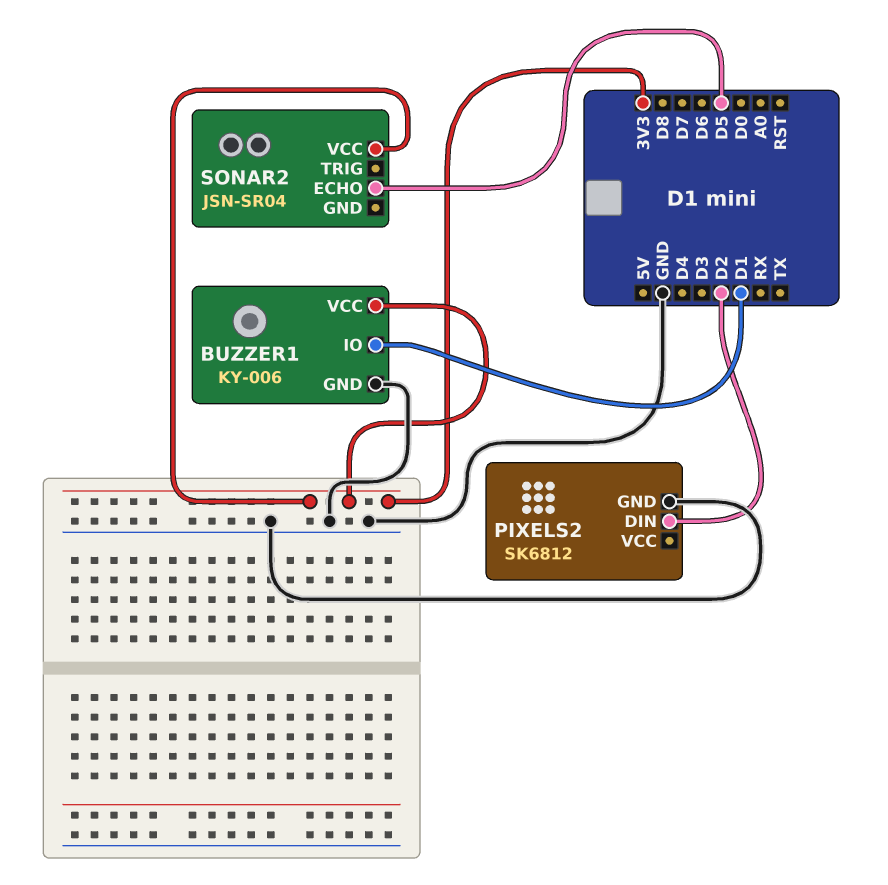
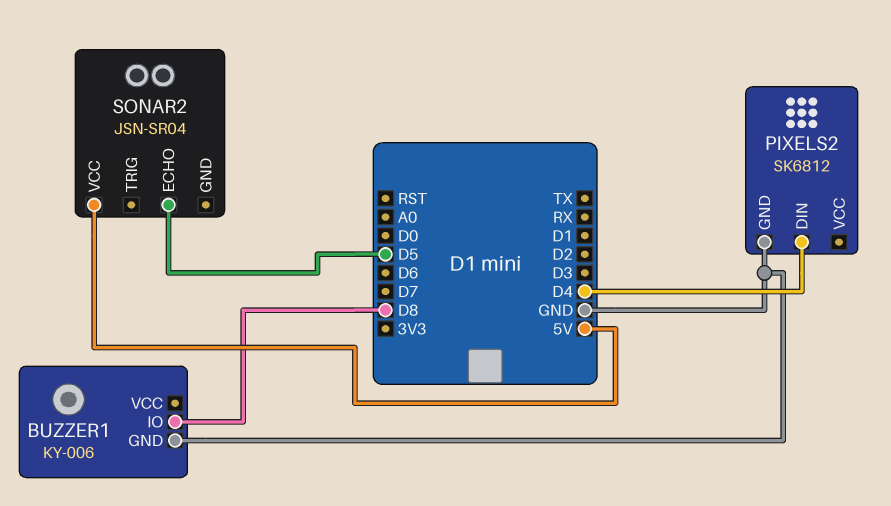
BUZZER1 pin IO: D1 -> D8
BUZZER1 pin VCC: 3V3 -> none
PIXELS2 pin DIN: D2 -> D4
SONAR2 pin VCC: 3V3 -> 5V

